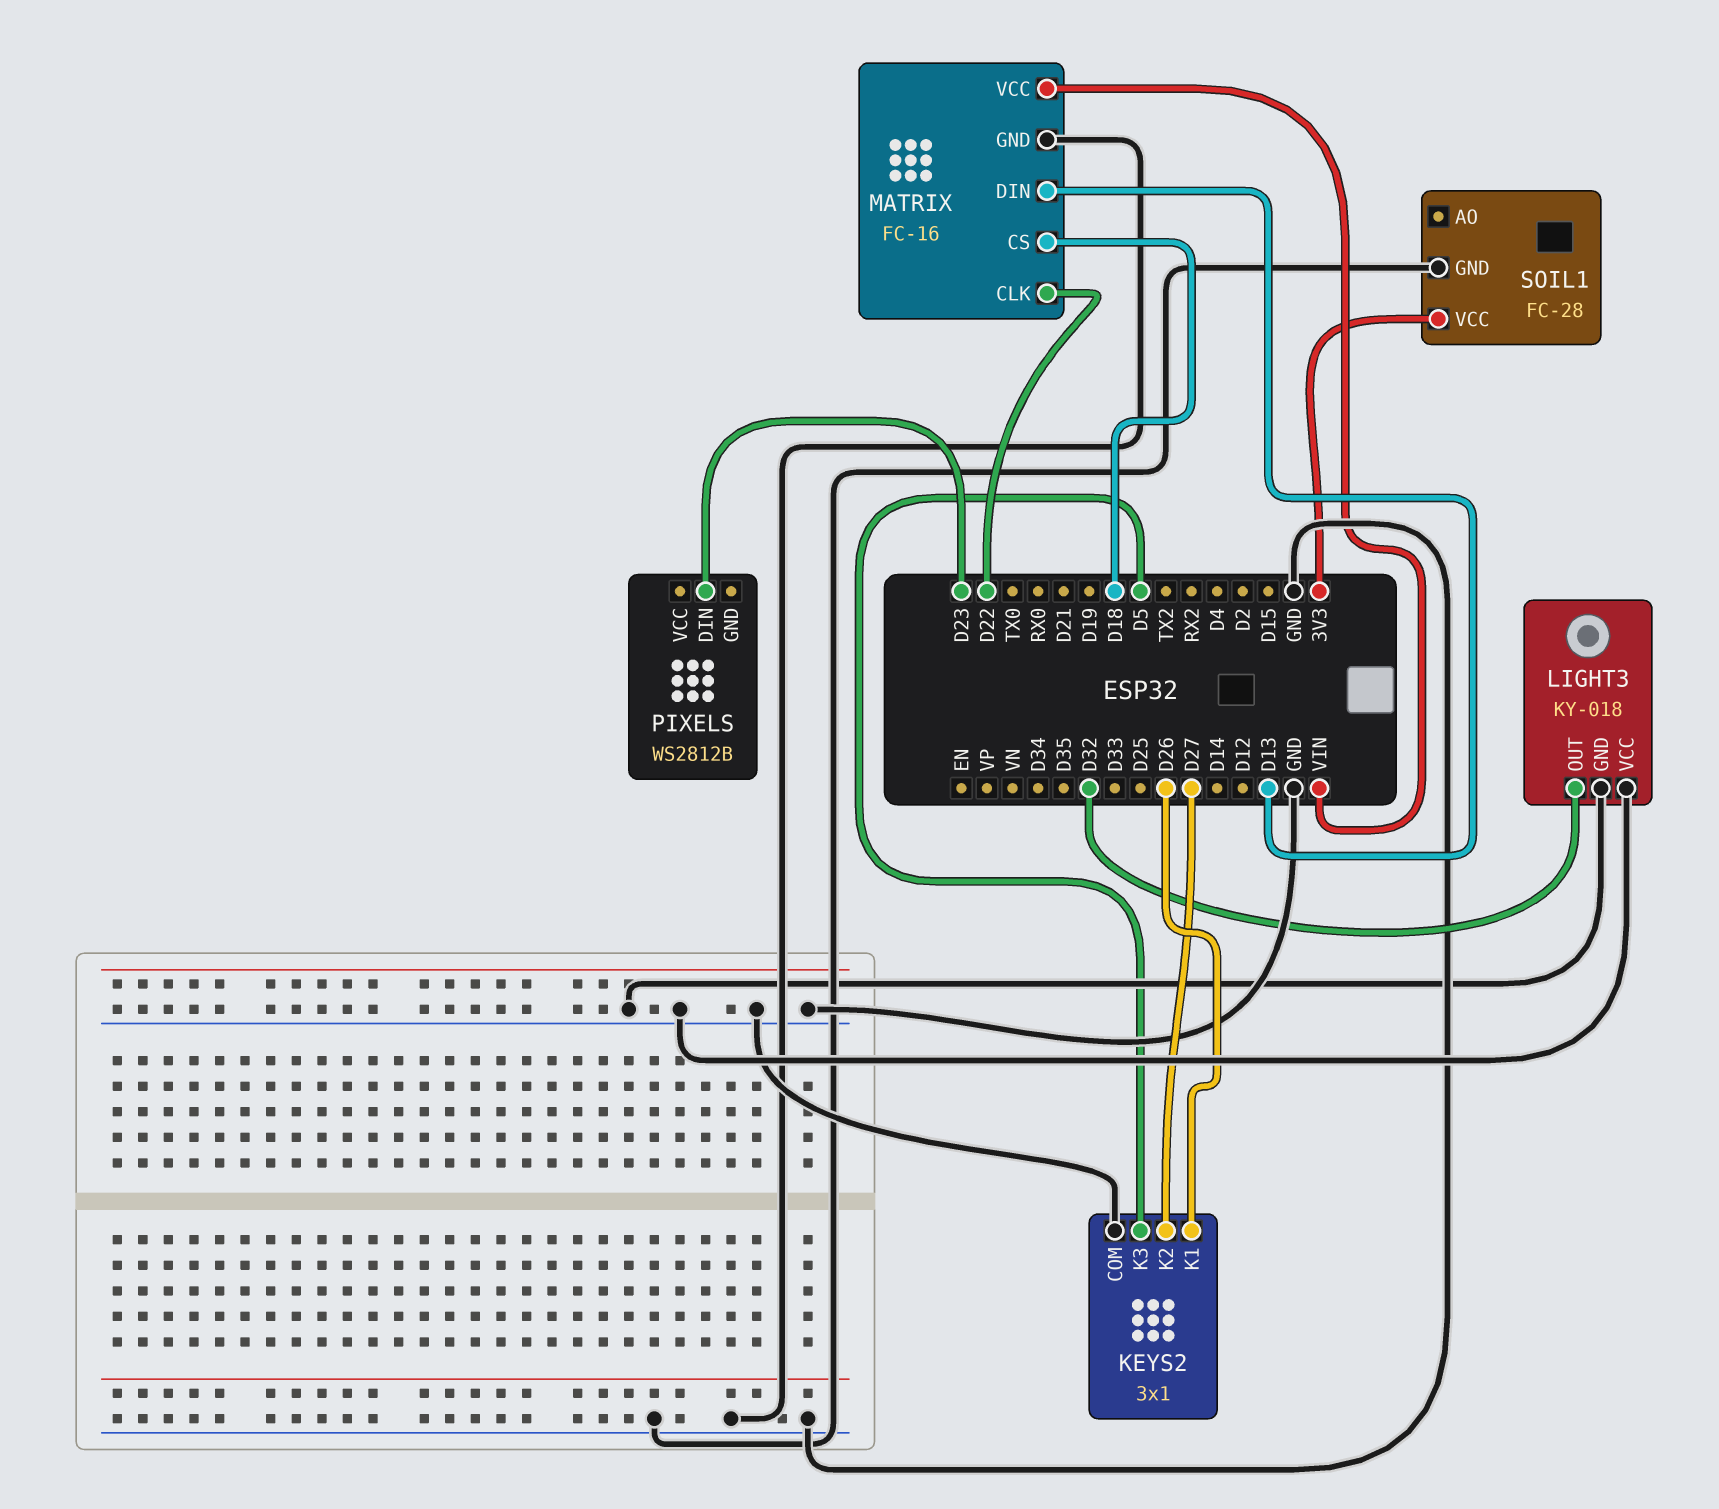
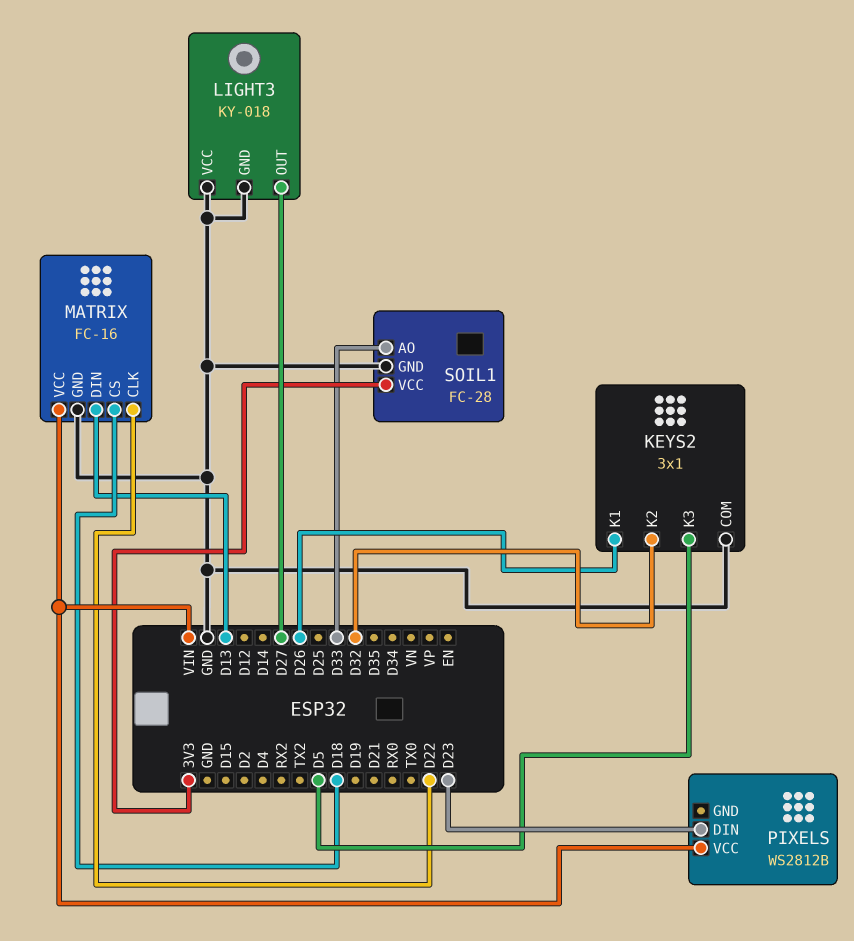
KEYS2 pin K2: D27 -> D32
LIGHT3 pin OUT: D32 -> D27
PIXELS pin VCC: none -> VIN
SOIL1 pin AO: none -> D33

